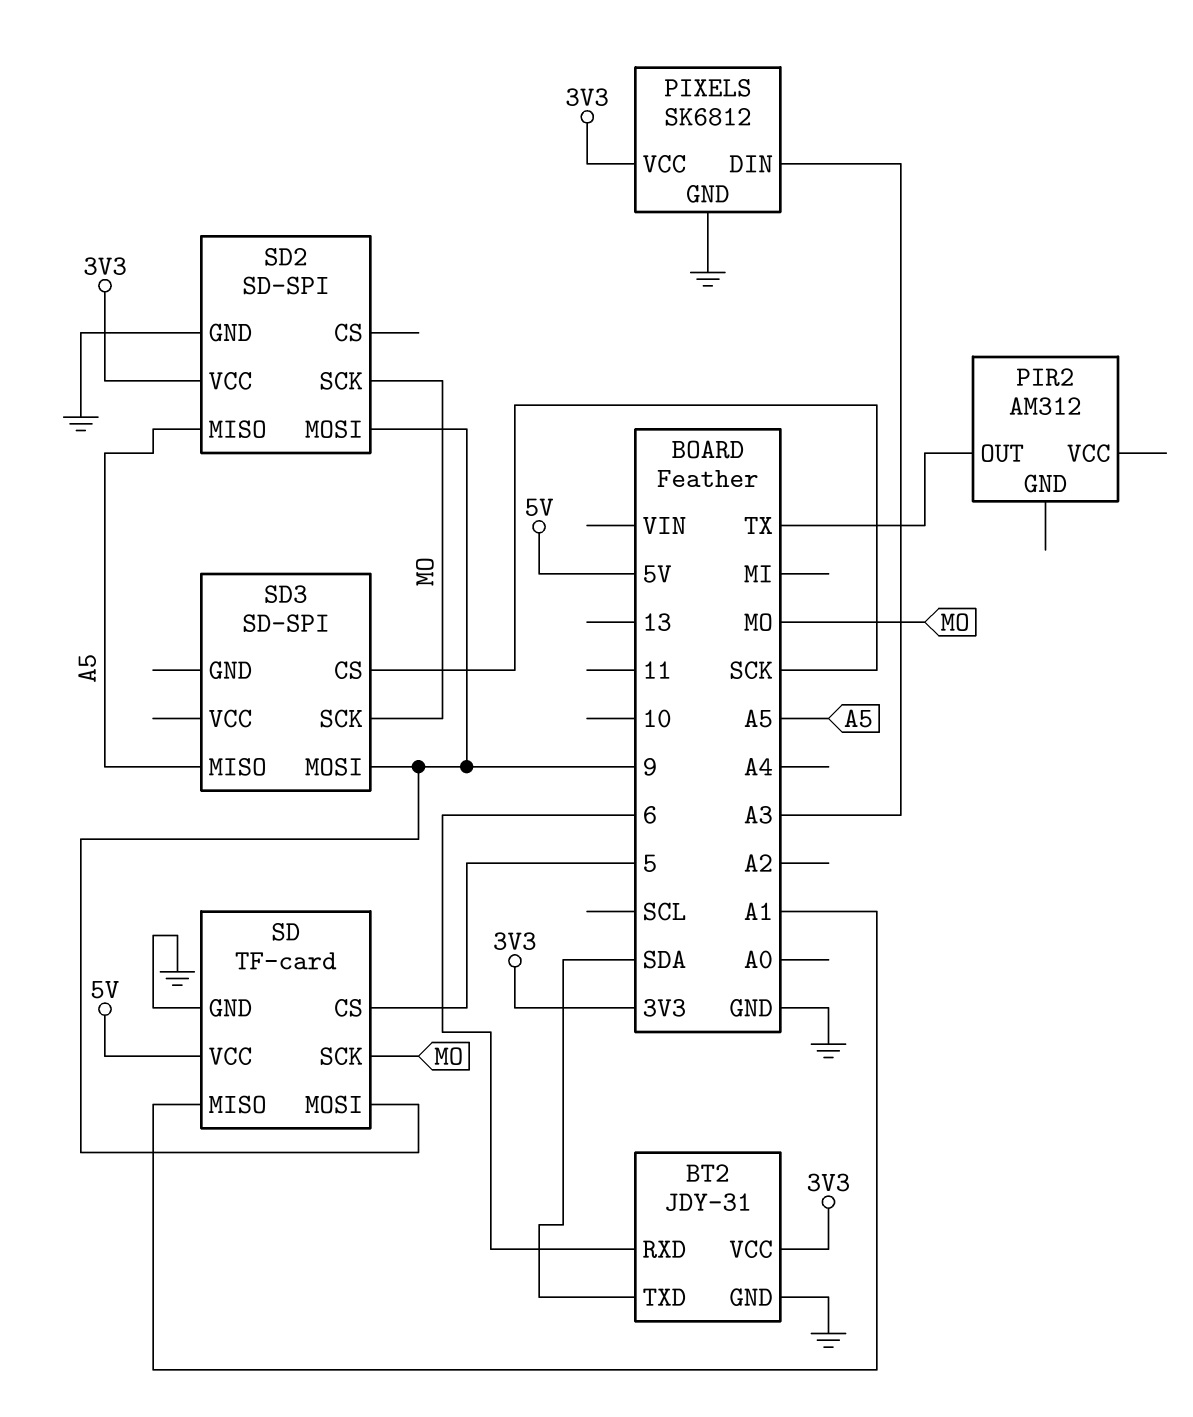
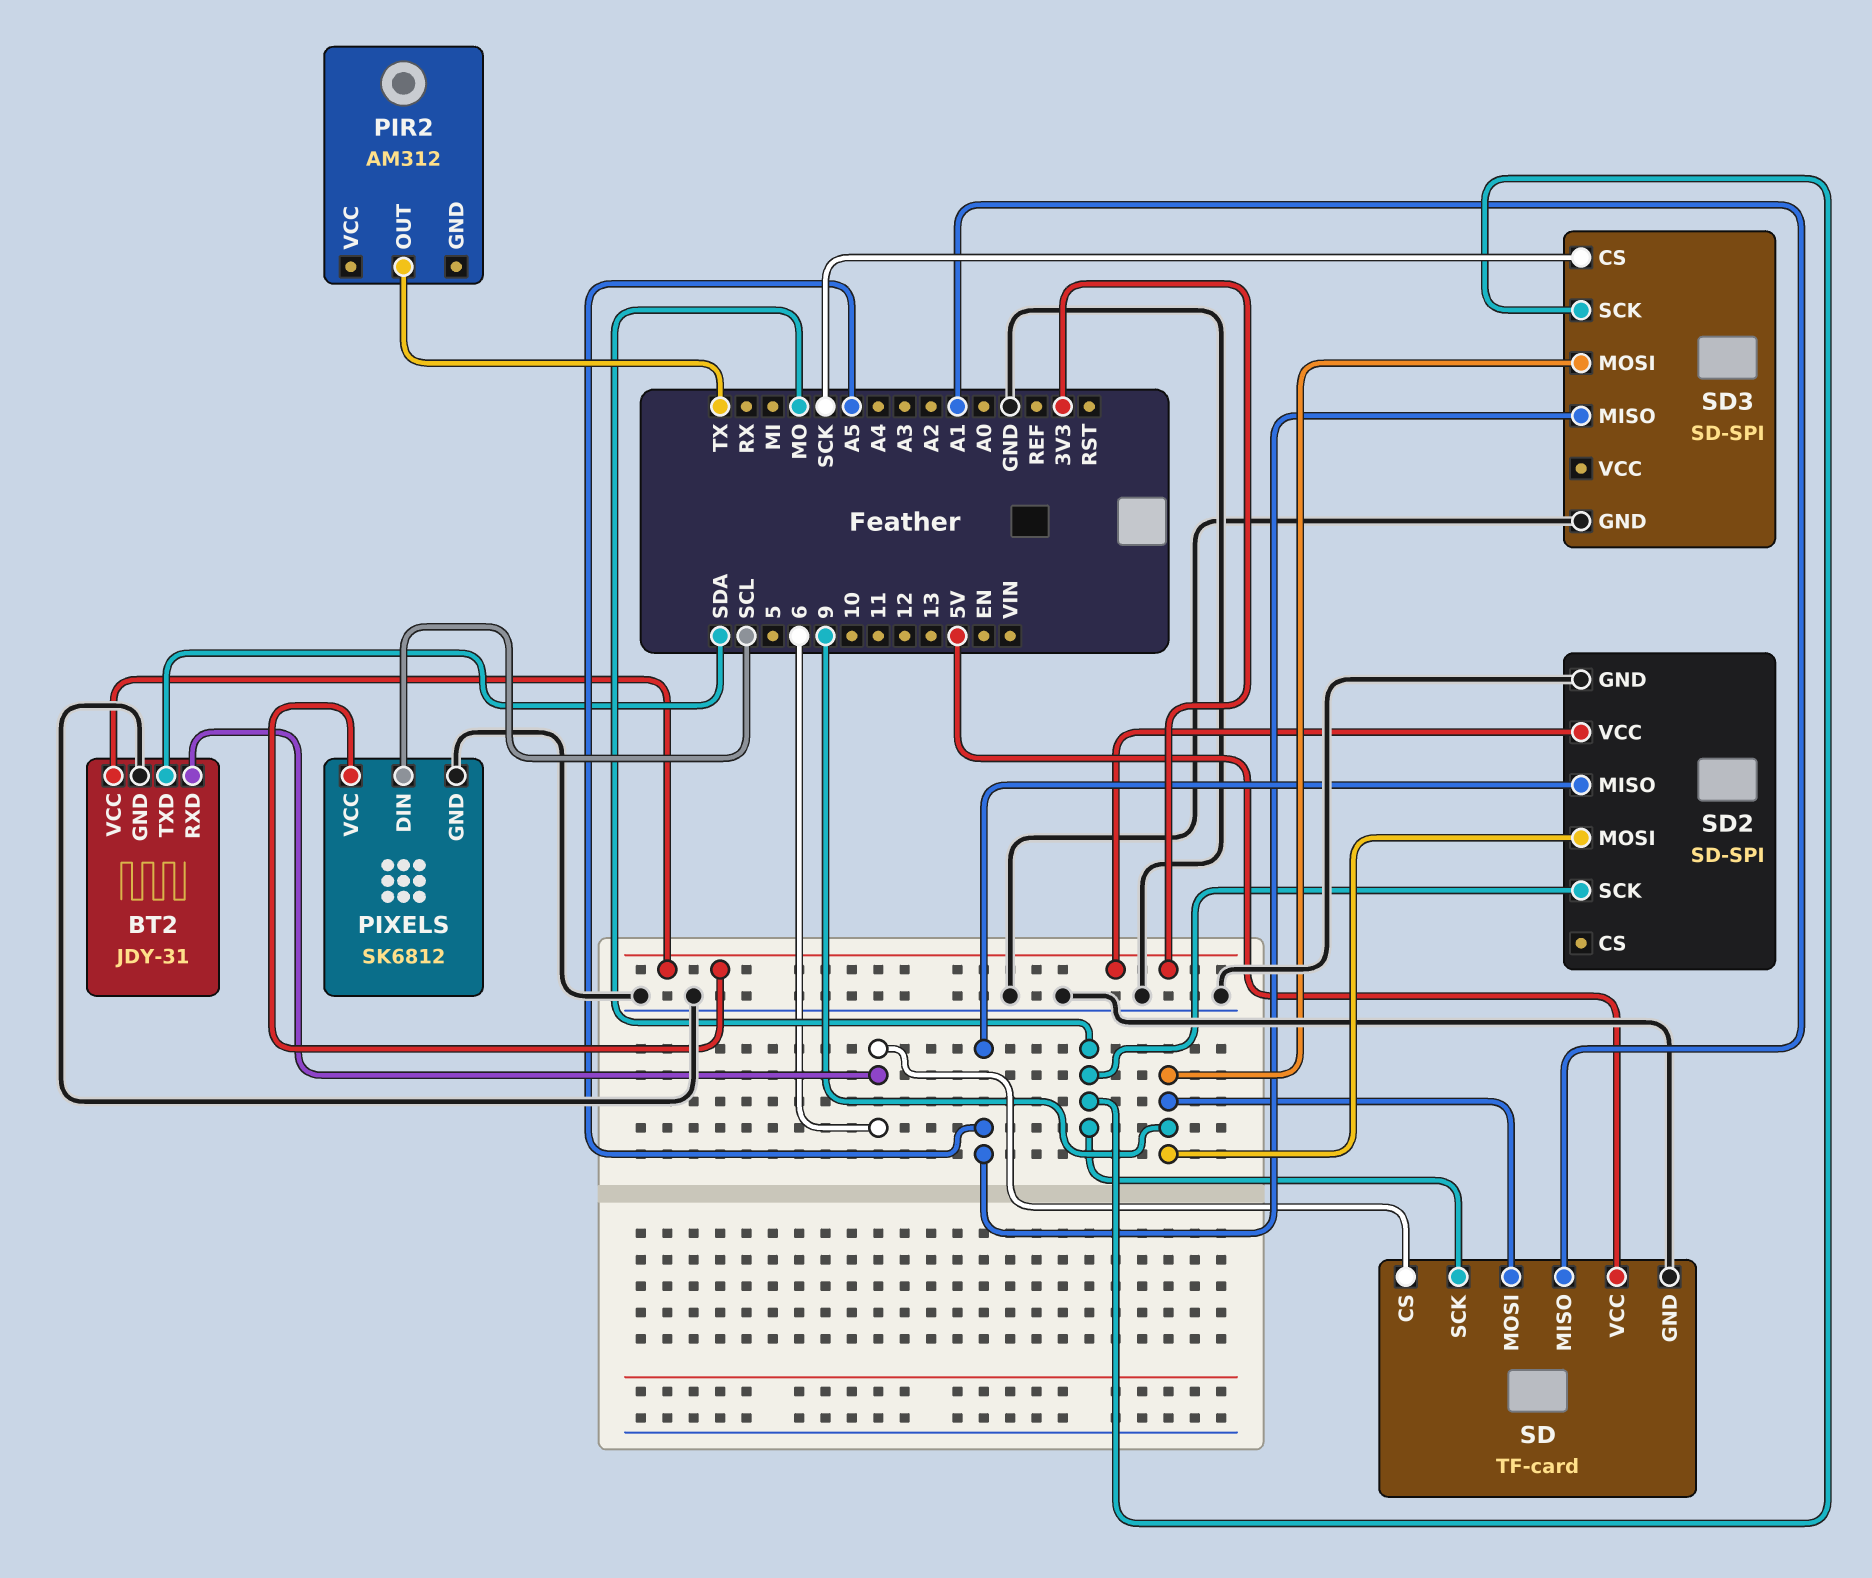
PIXELS pin DIN: A3 -> SCL
SD pin CS: 5 -> 6
SD3 pin GND: none -> GND

